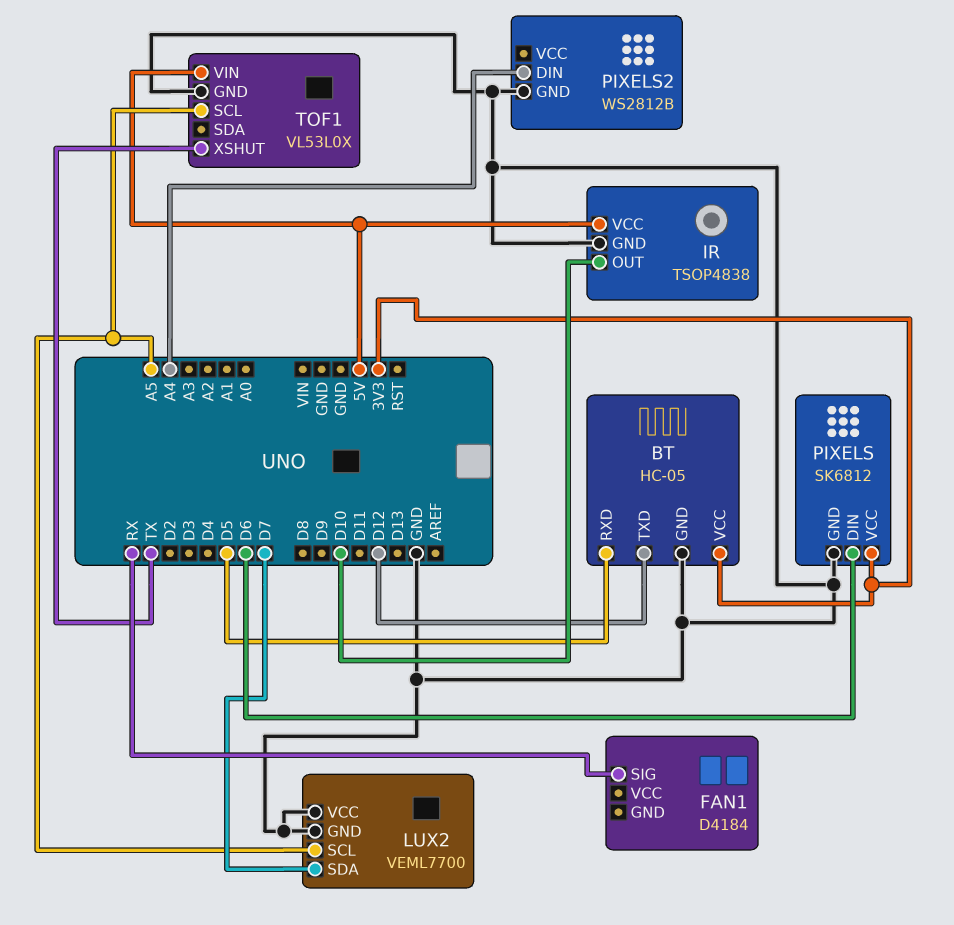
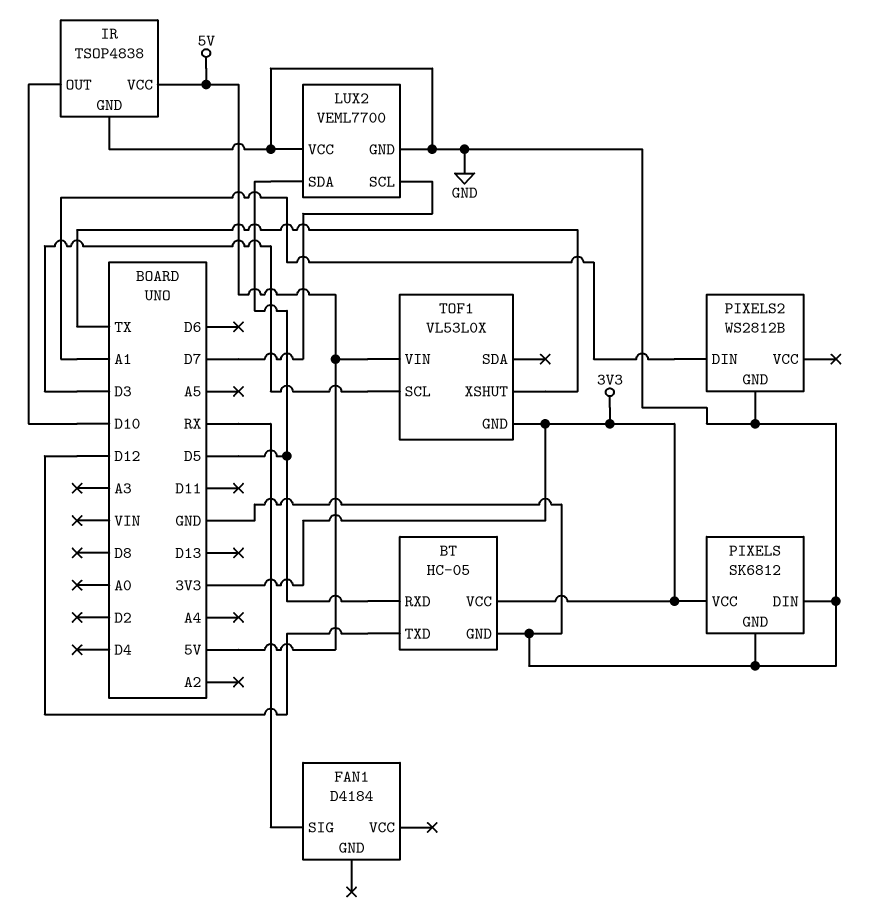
LUX2 pin SCL: A5 -> D7
LUX2 pin SDA: D7 -> D5
PIXELS pin DIN: D6 -> GND
PIXELS2 pin DIN: A4 -> A1
TOF1 pin GND: GND -> 3V3
TOF1 pin SCL: A5 -> D3

